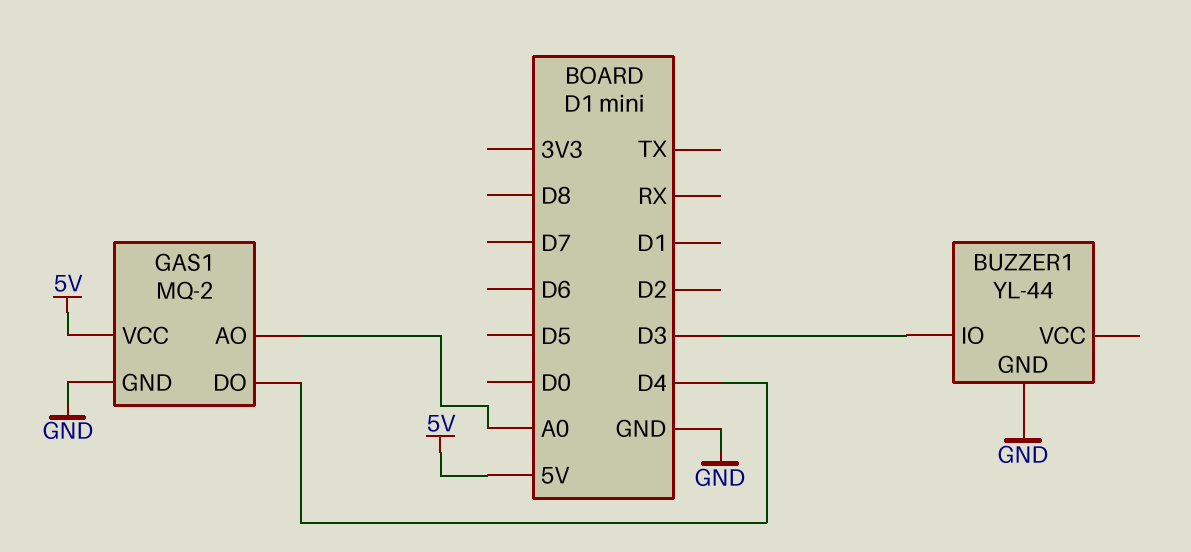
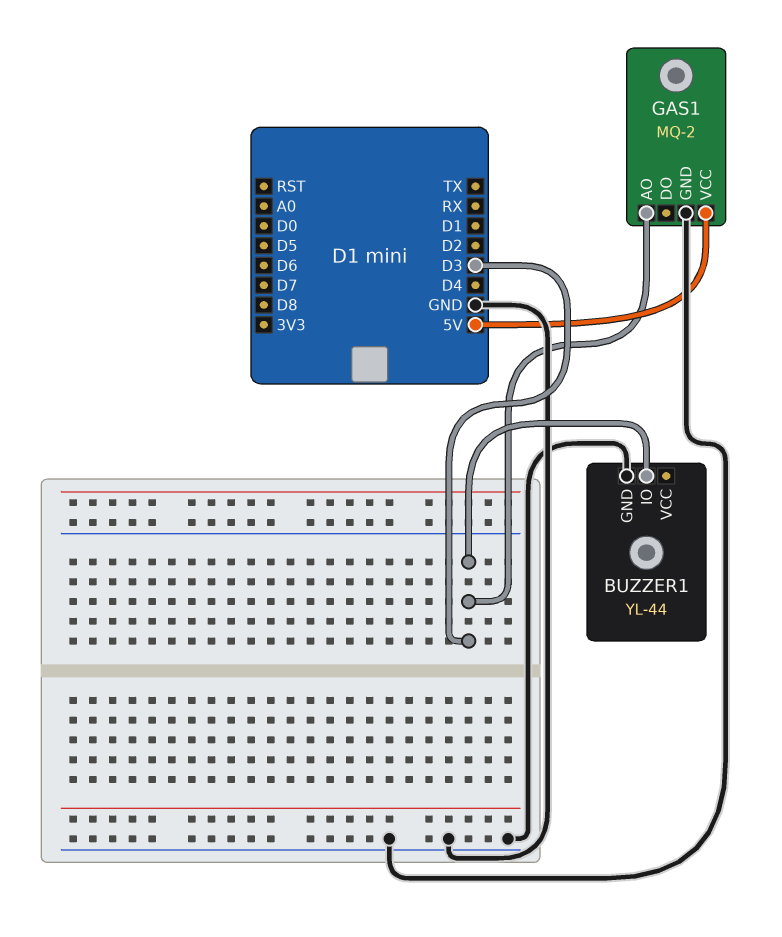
GAS1 pin AO: A0 -> D3
GAS1 pin DO: D4 -> none

